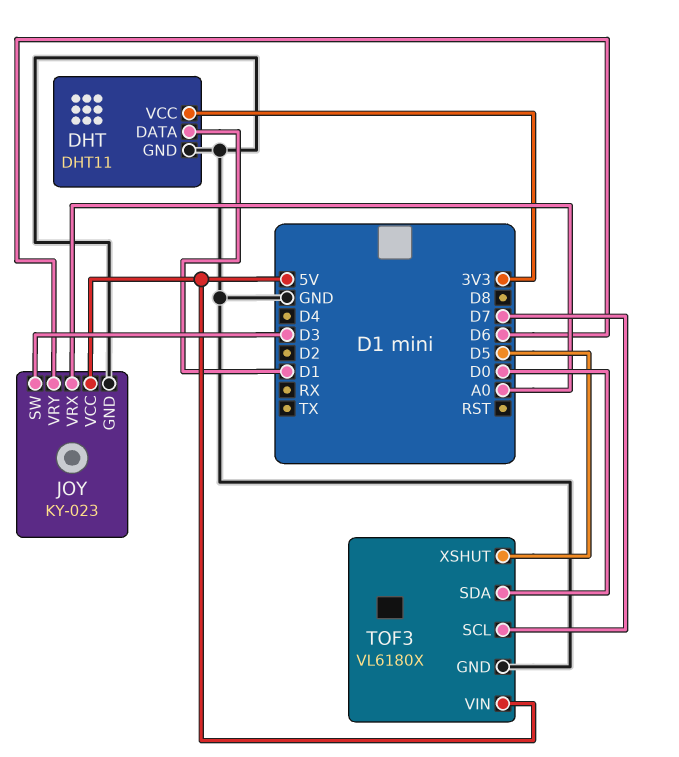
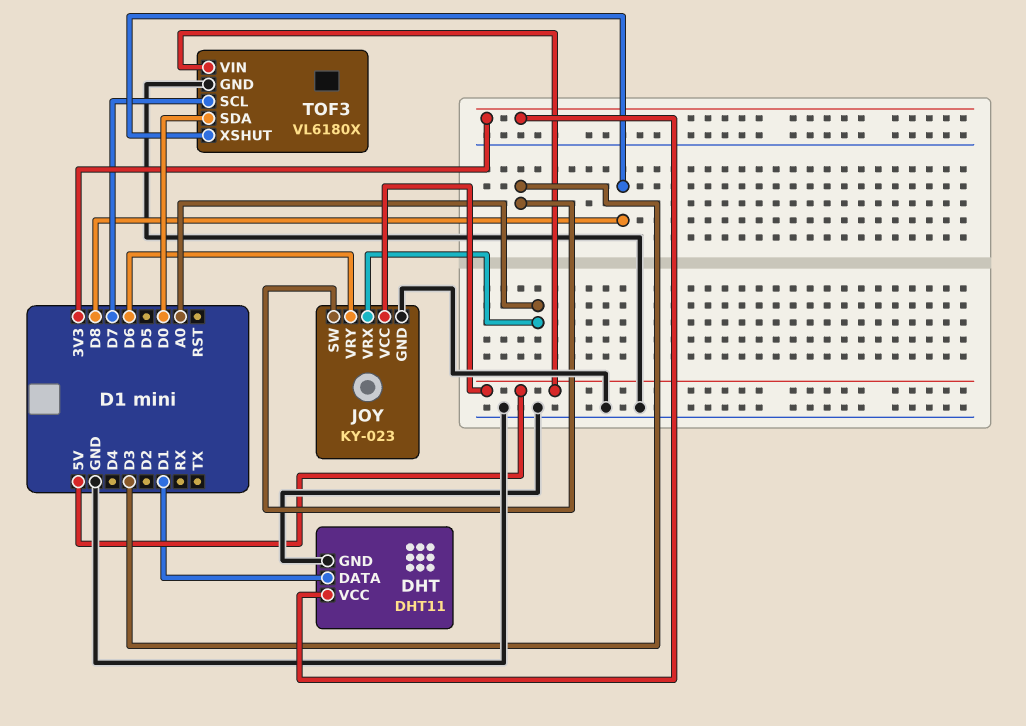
TOF3 pin XSHUT: D5 -> D8

